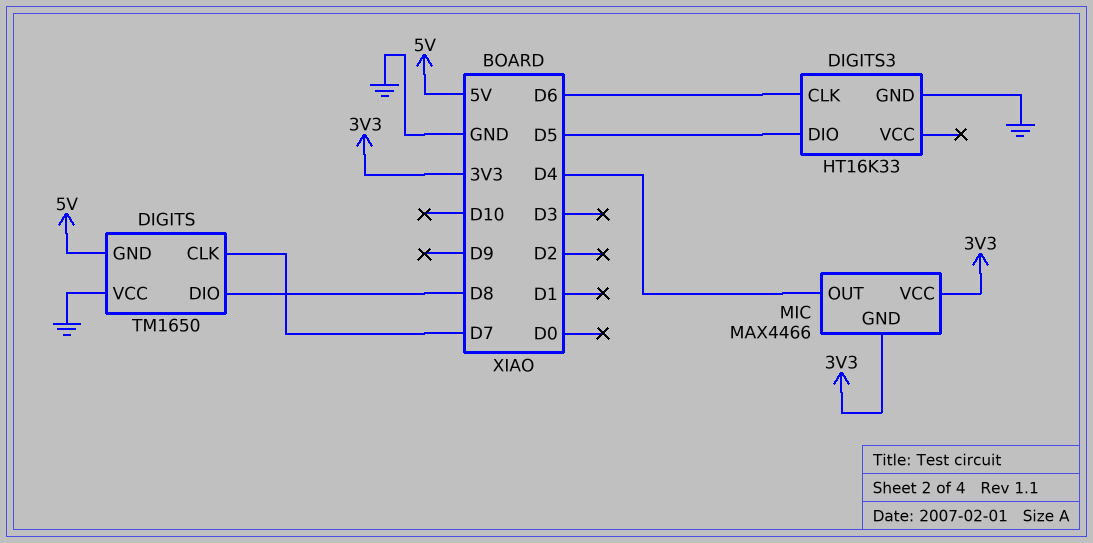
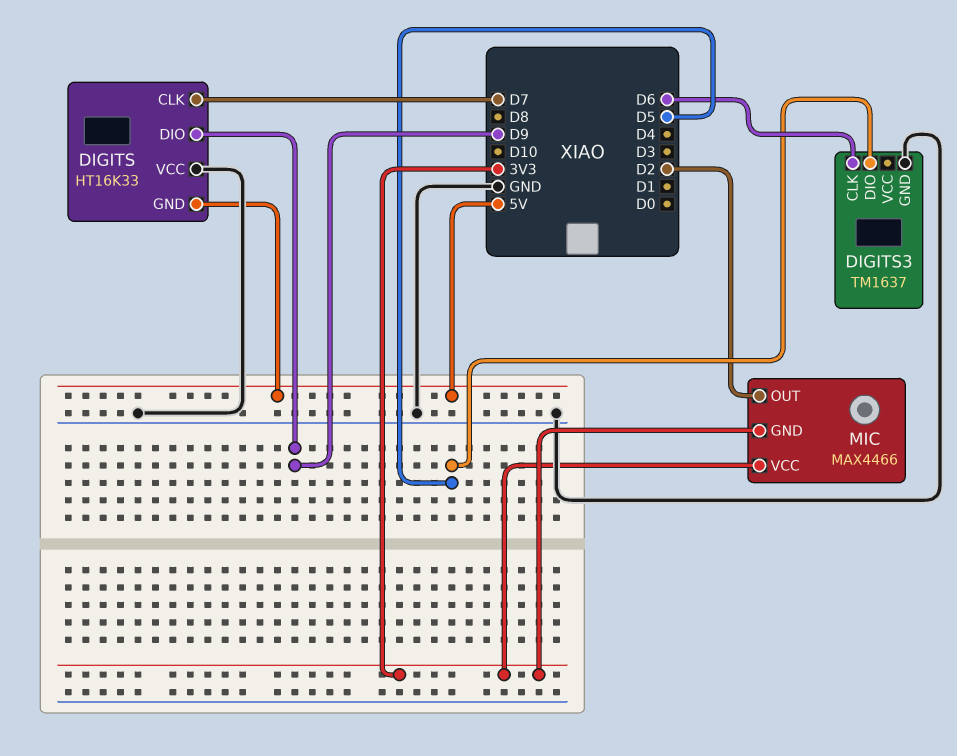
DIGITS: TM1650 -> HT16K33
DIGITS pin DIO: D8 -> D9
DIGITS3: HT16K33 -> TM1637
MIC pin OUT: D4 -> D2

